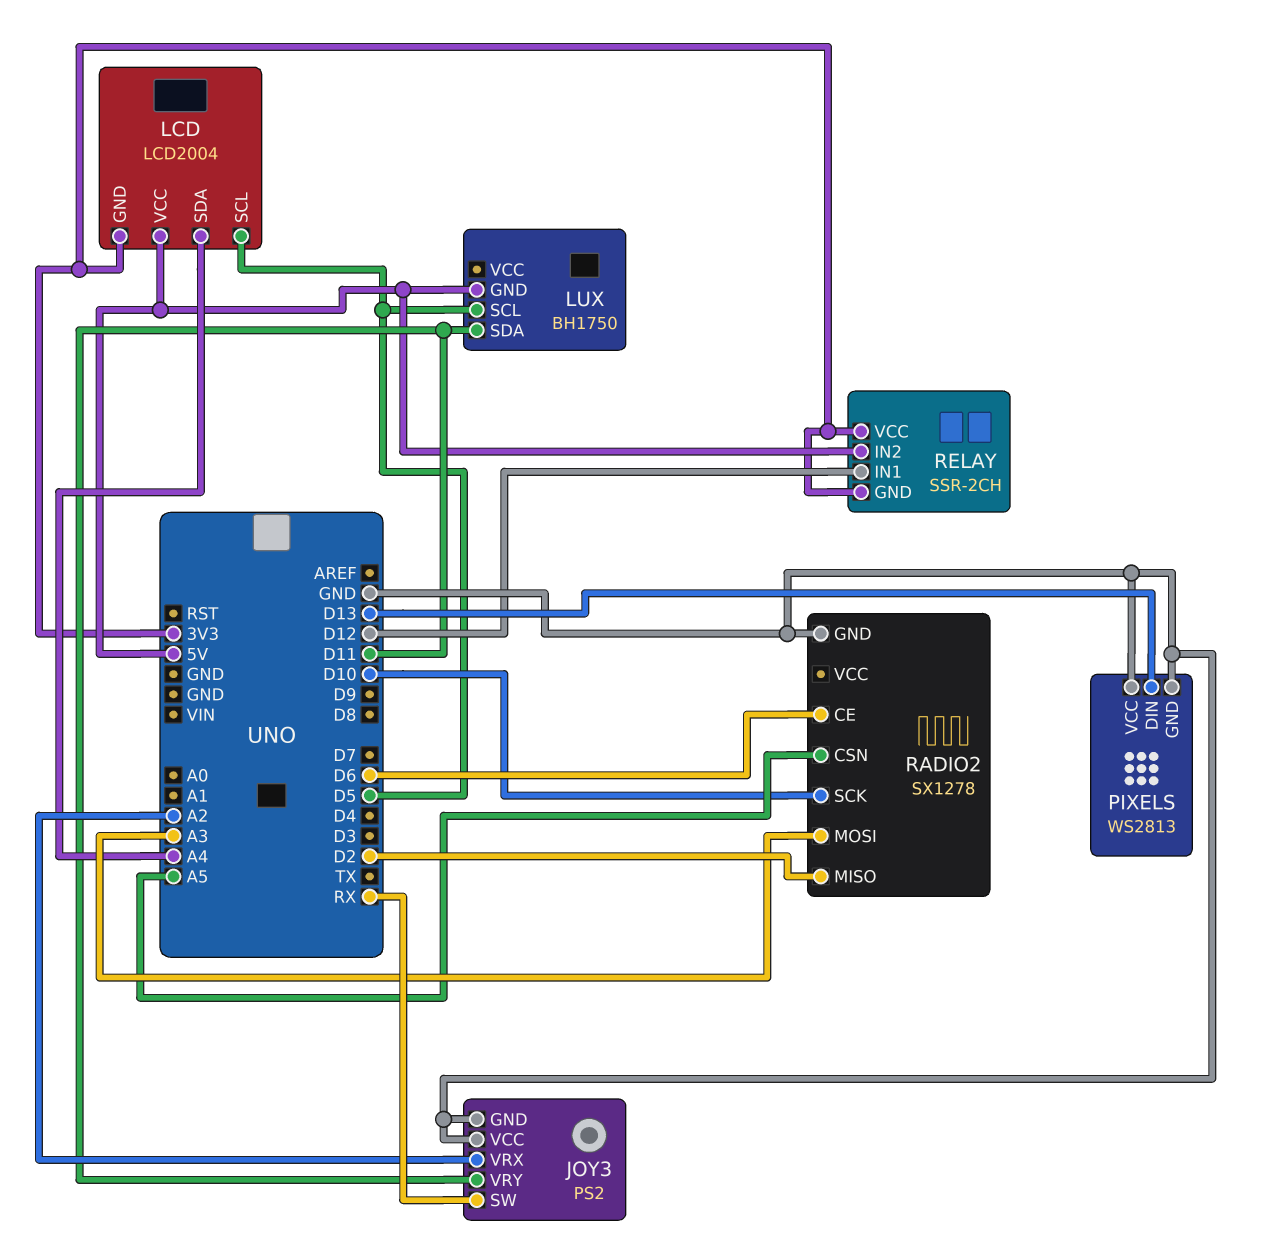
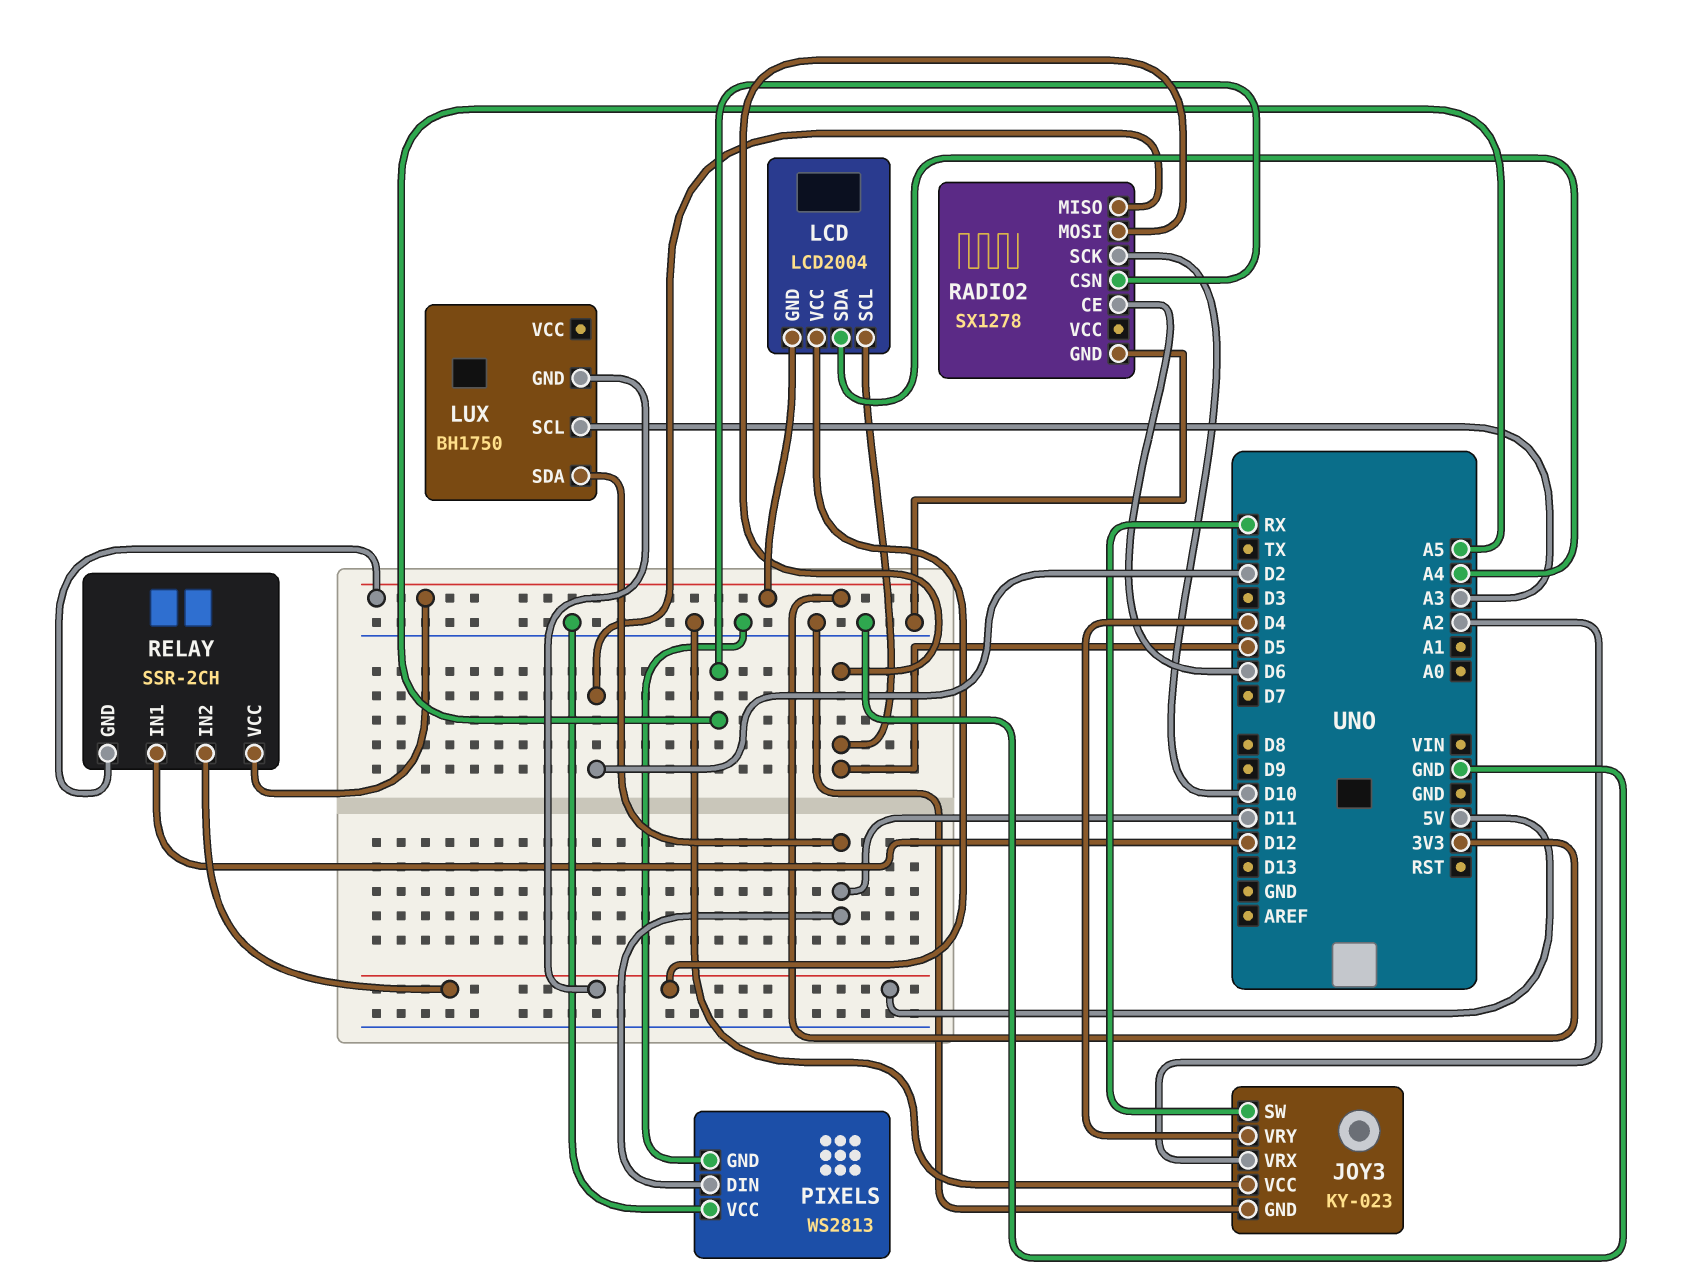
JOY3: PS2 -> KY-023
JOY3 pin VRY: D11 -> D4
LUX pin SCL: D5 -> A3
PIXELS pin DIN: D13 -> D11
RADIO2 pin MOSI: A3 -> D5

